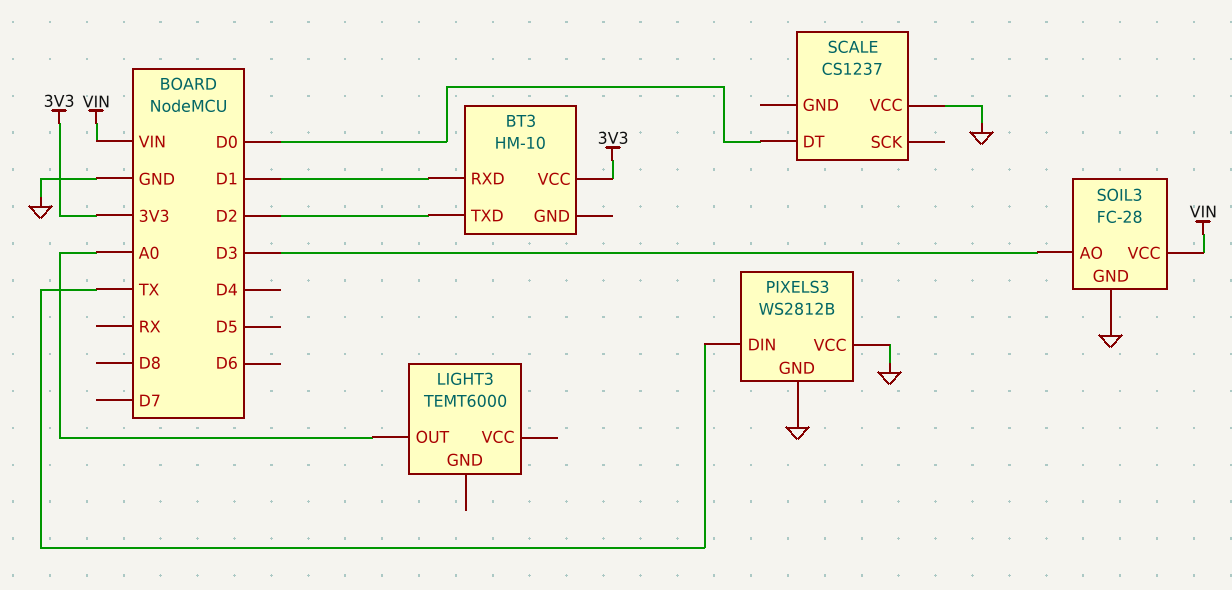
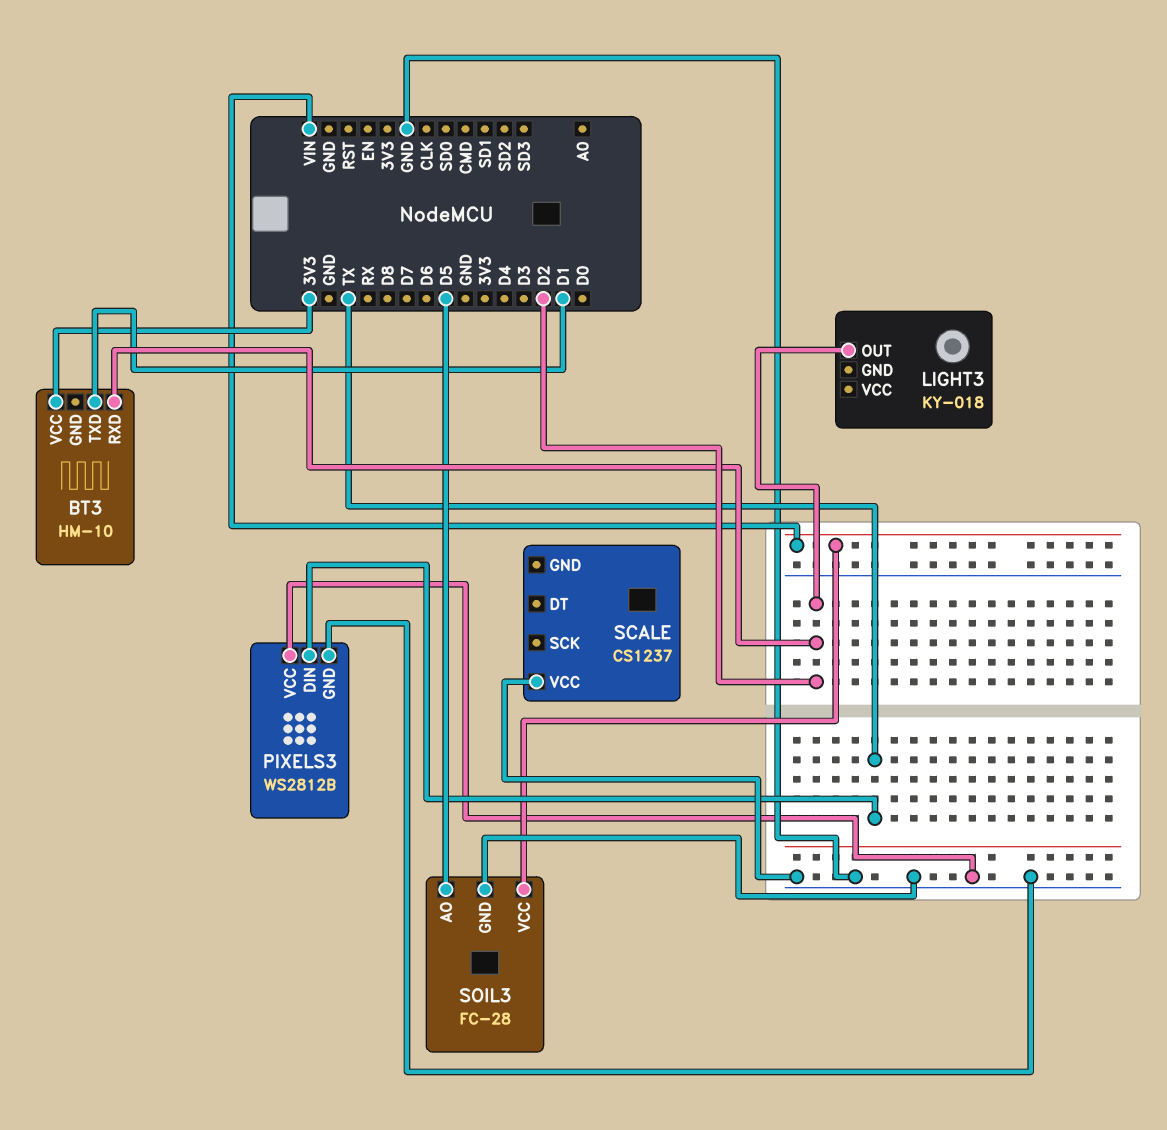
BT3 pin RXD: D1 -> D2
BT3 pin TXD: D2 -> D1
LIGHT3: TEMT6000 -> KY-018
LIGHT3 pin OUT: A0 -> D2
SCALE pin DT: D0 -> none
SOIL3 pin AO: D3 -> D5

